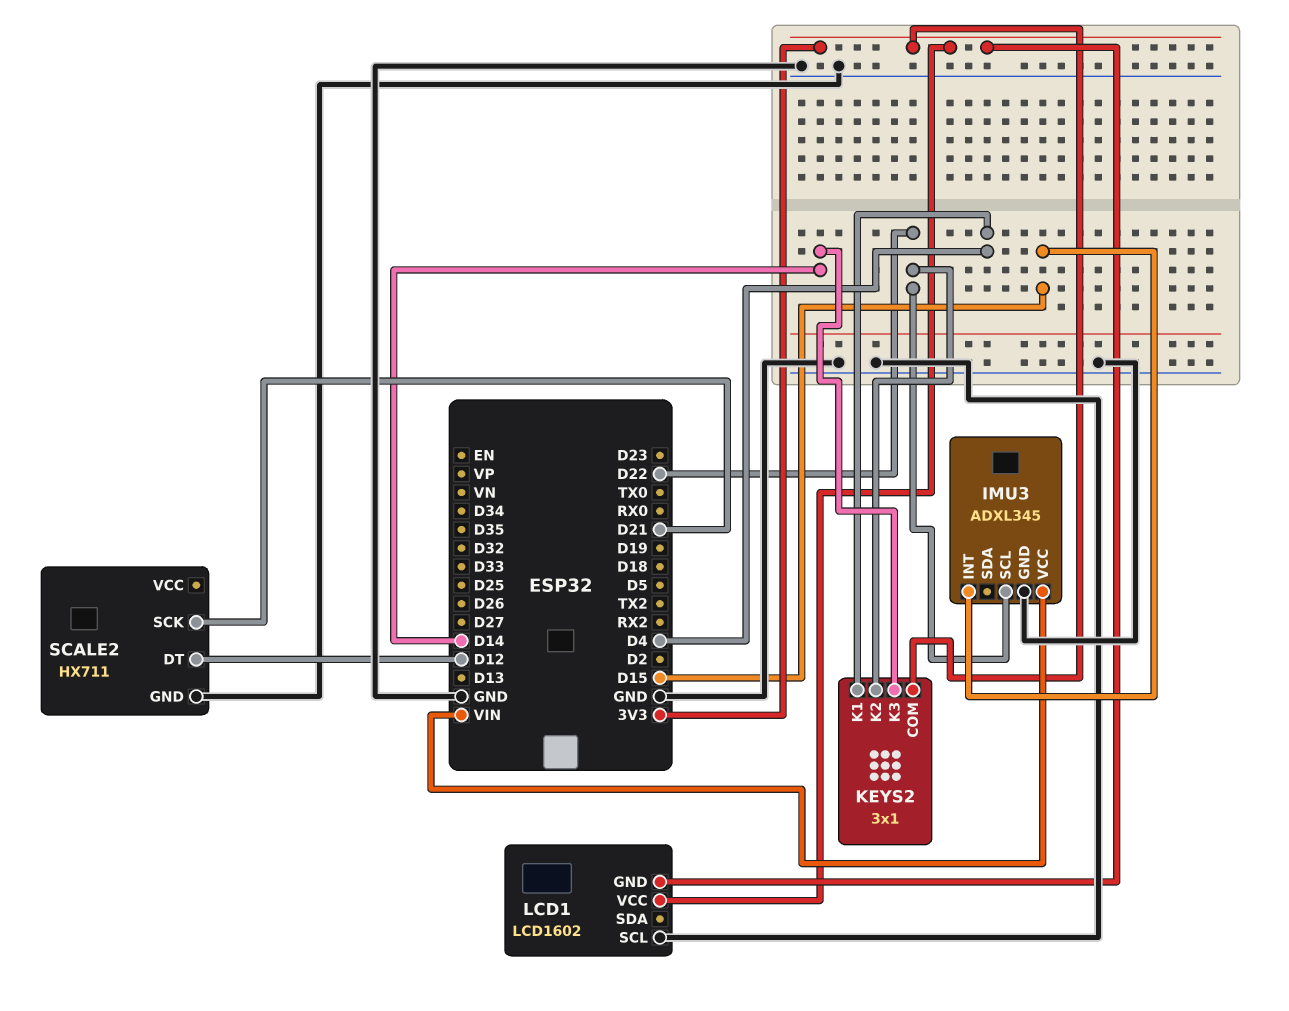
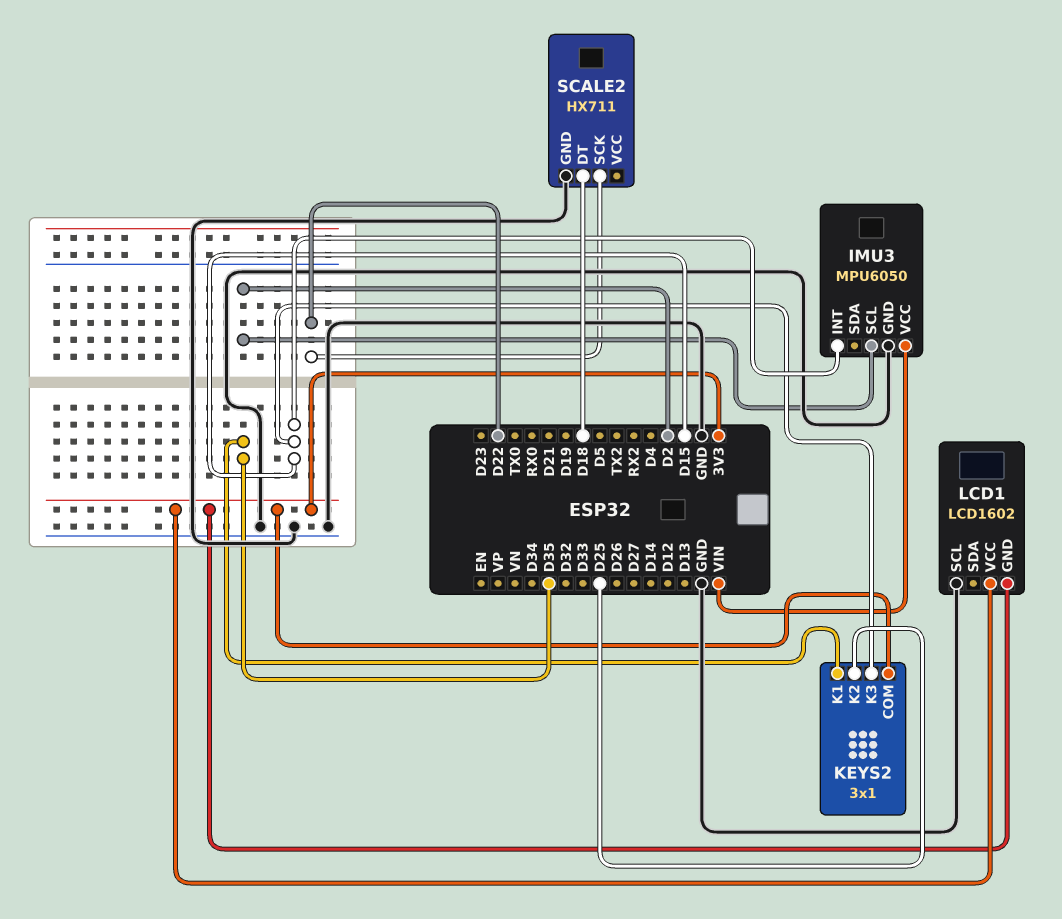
IMU3: ADXL345 -> MPU6050
IMU3 pin SCL: D22 -> D2
KEYS2 pin K1: D4 -> D35
KEYS2 pin K2: D22 -> D25
KEYS2 pin K3: D14 -> D15
SCALE2 pin DT: D12 -> D18
SCALE2 pin SCK: D21 -> D22

